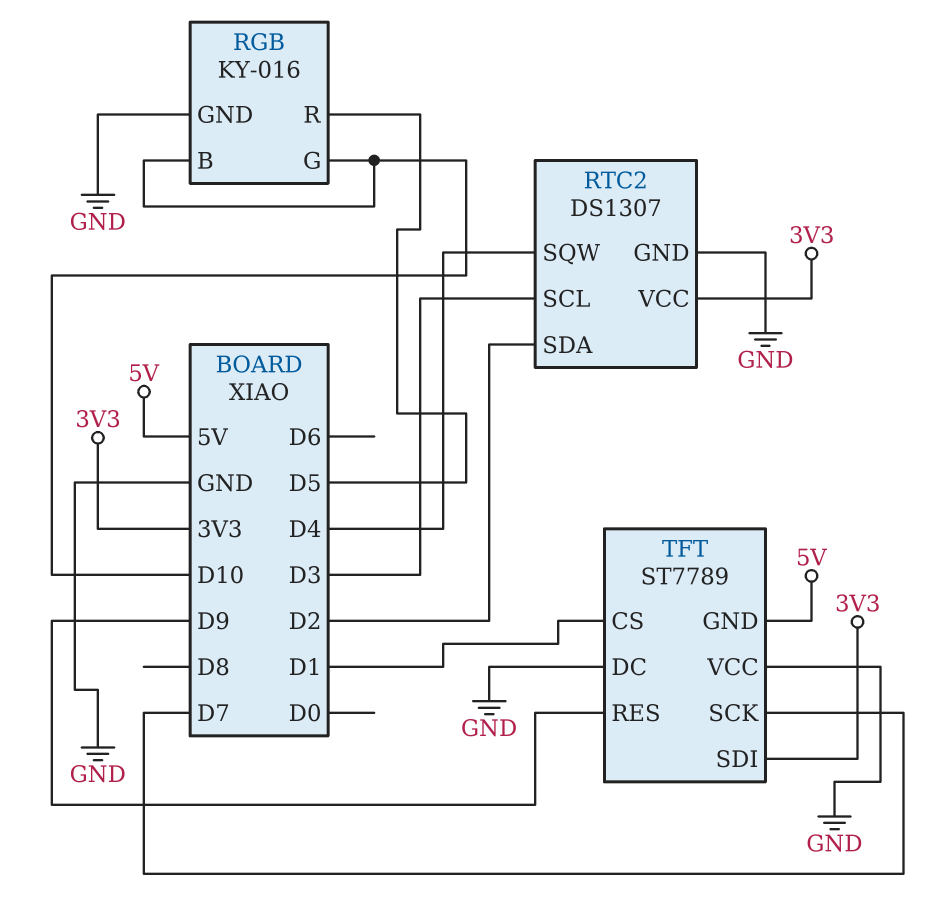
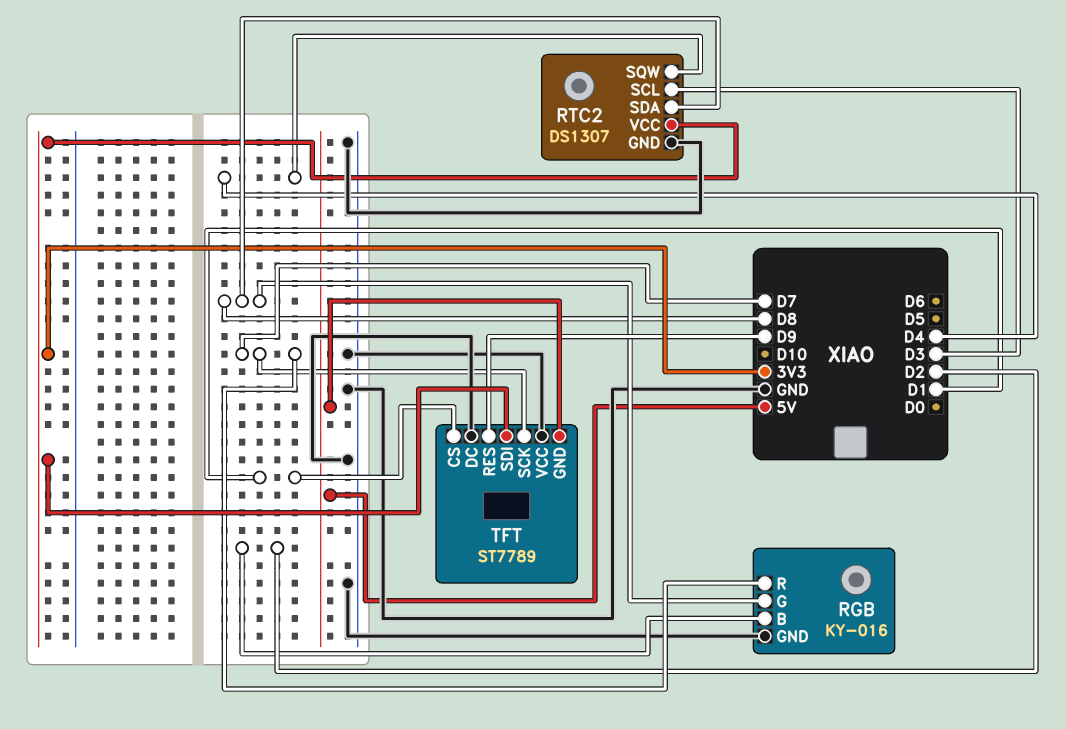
RGB pin B: D10 -> D2
RGB pin G: D10 -> D8
RGB pin R: D5 -> D7
RTC2 pin SDA: D2 -> D8

